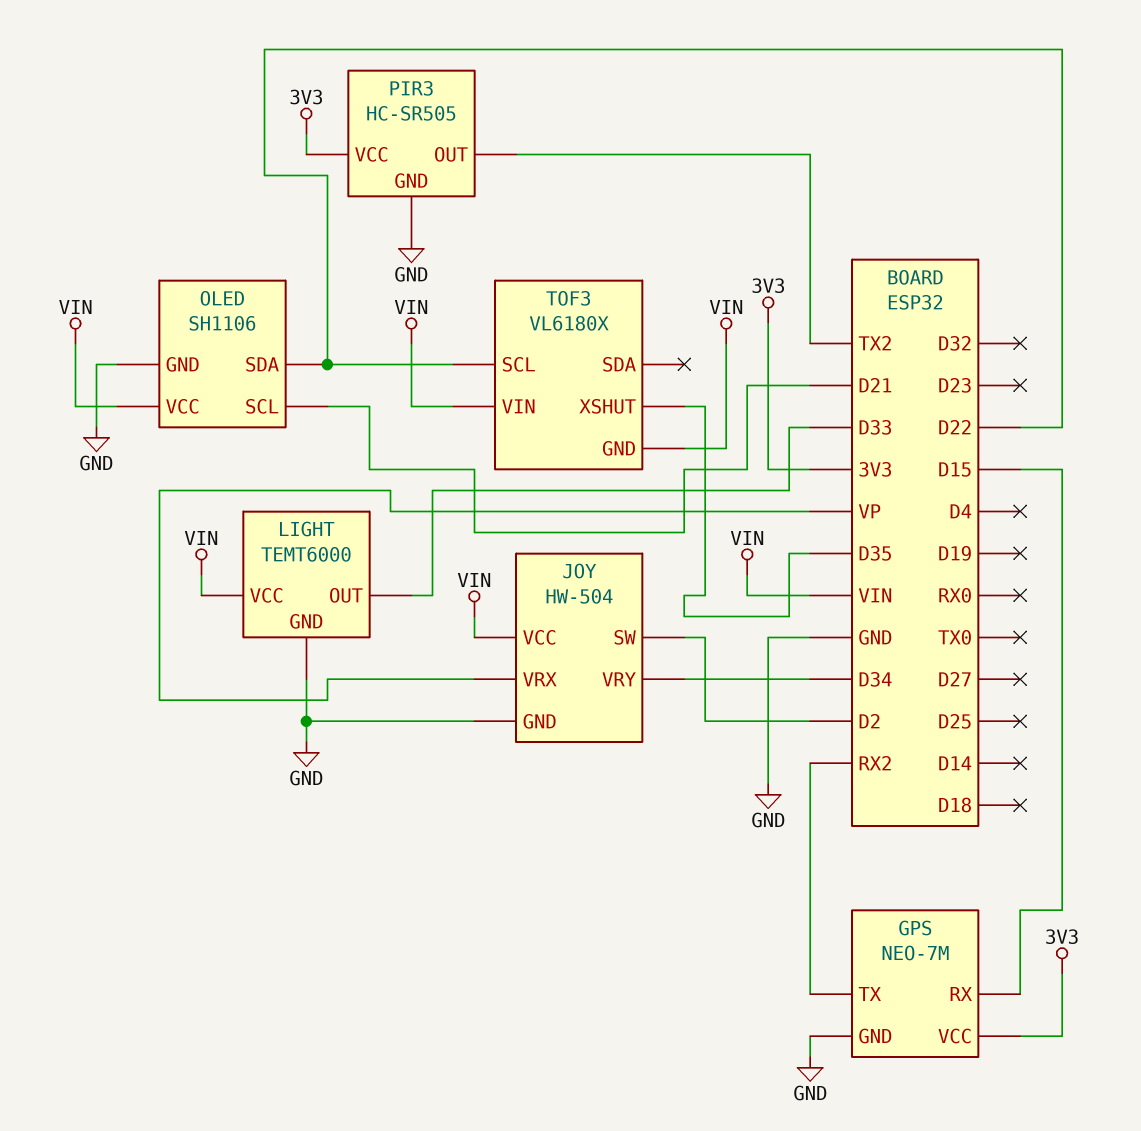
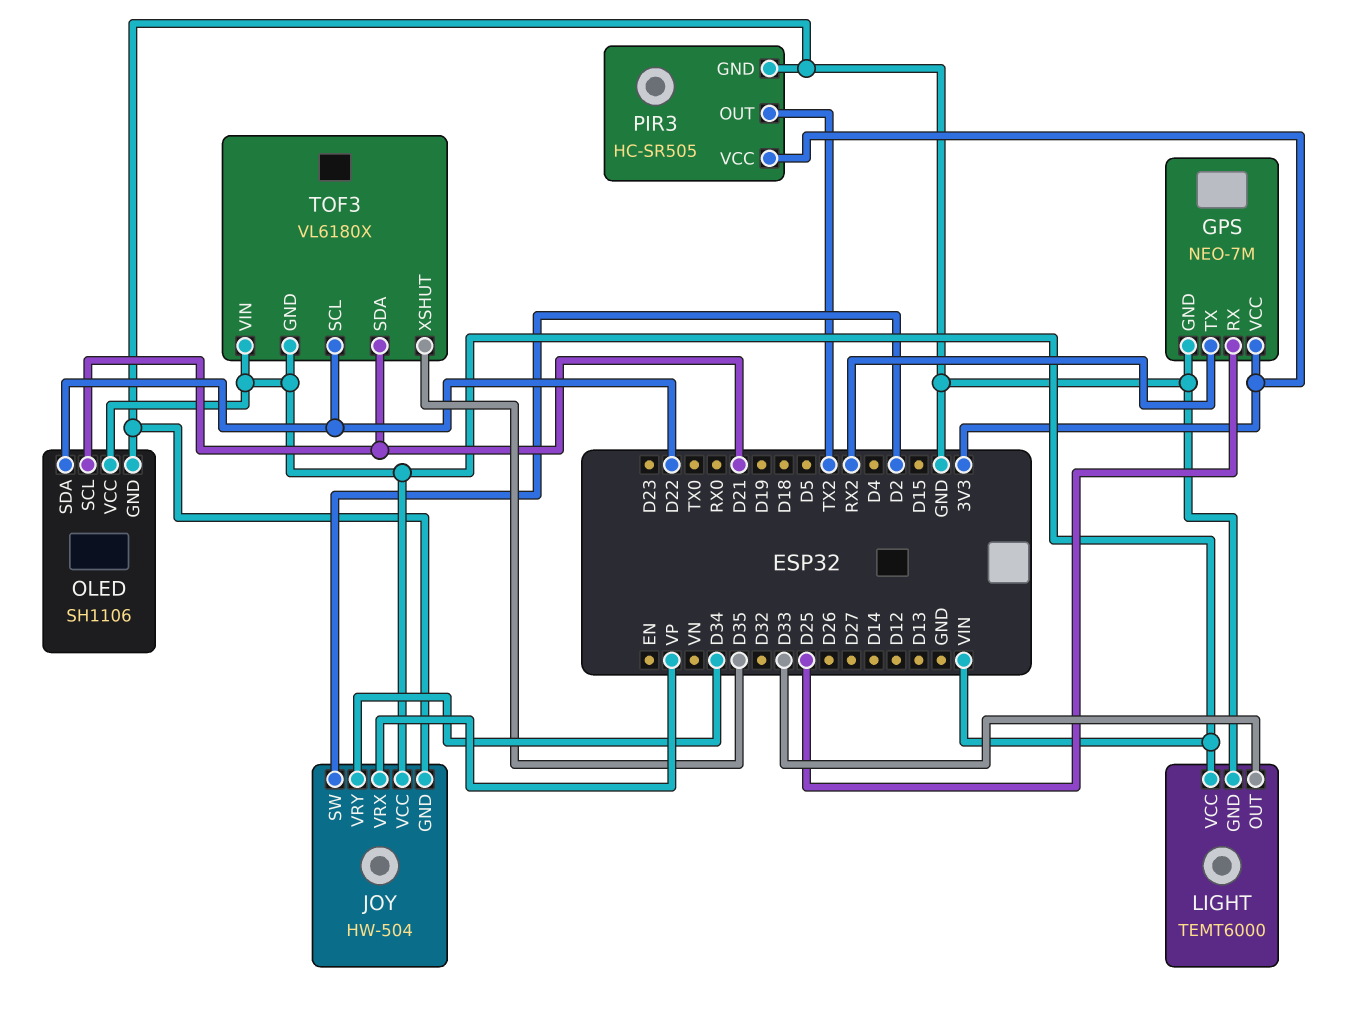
GPS pin RX: D15 -> D25
TOF3 pin SDA: none -> D21

